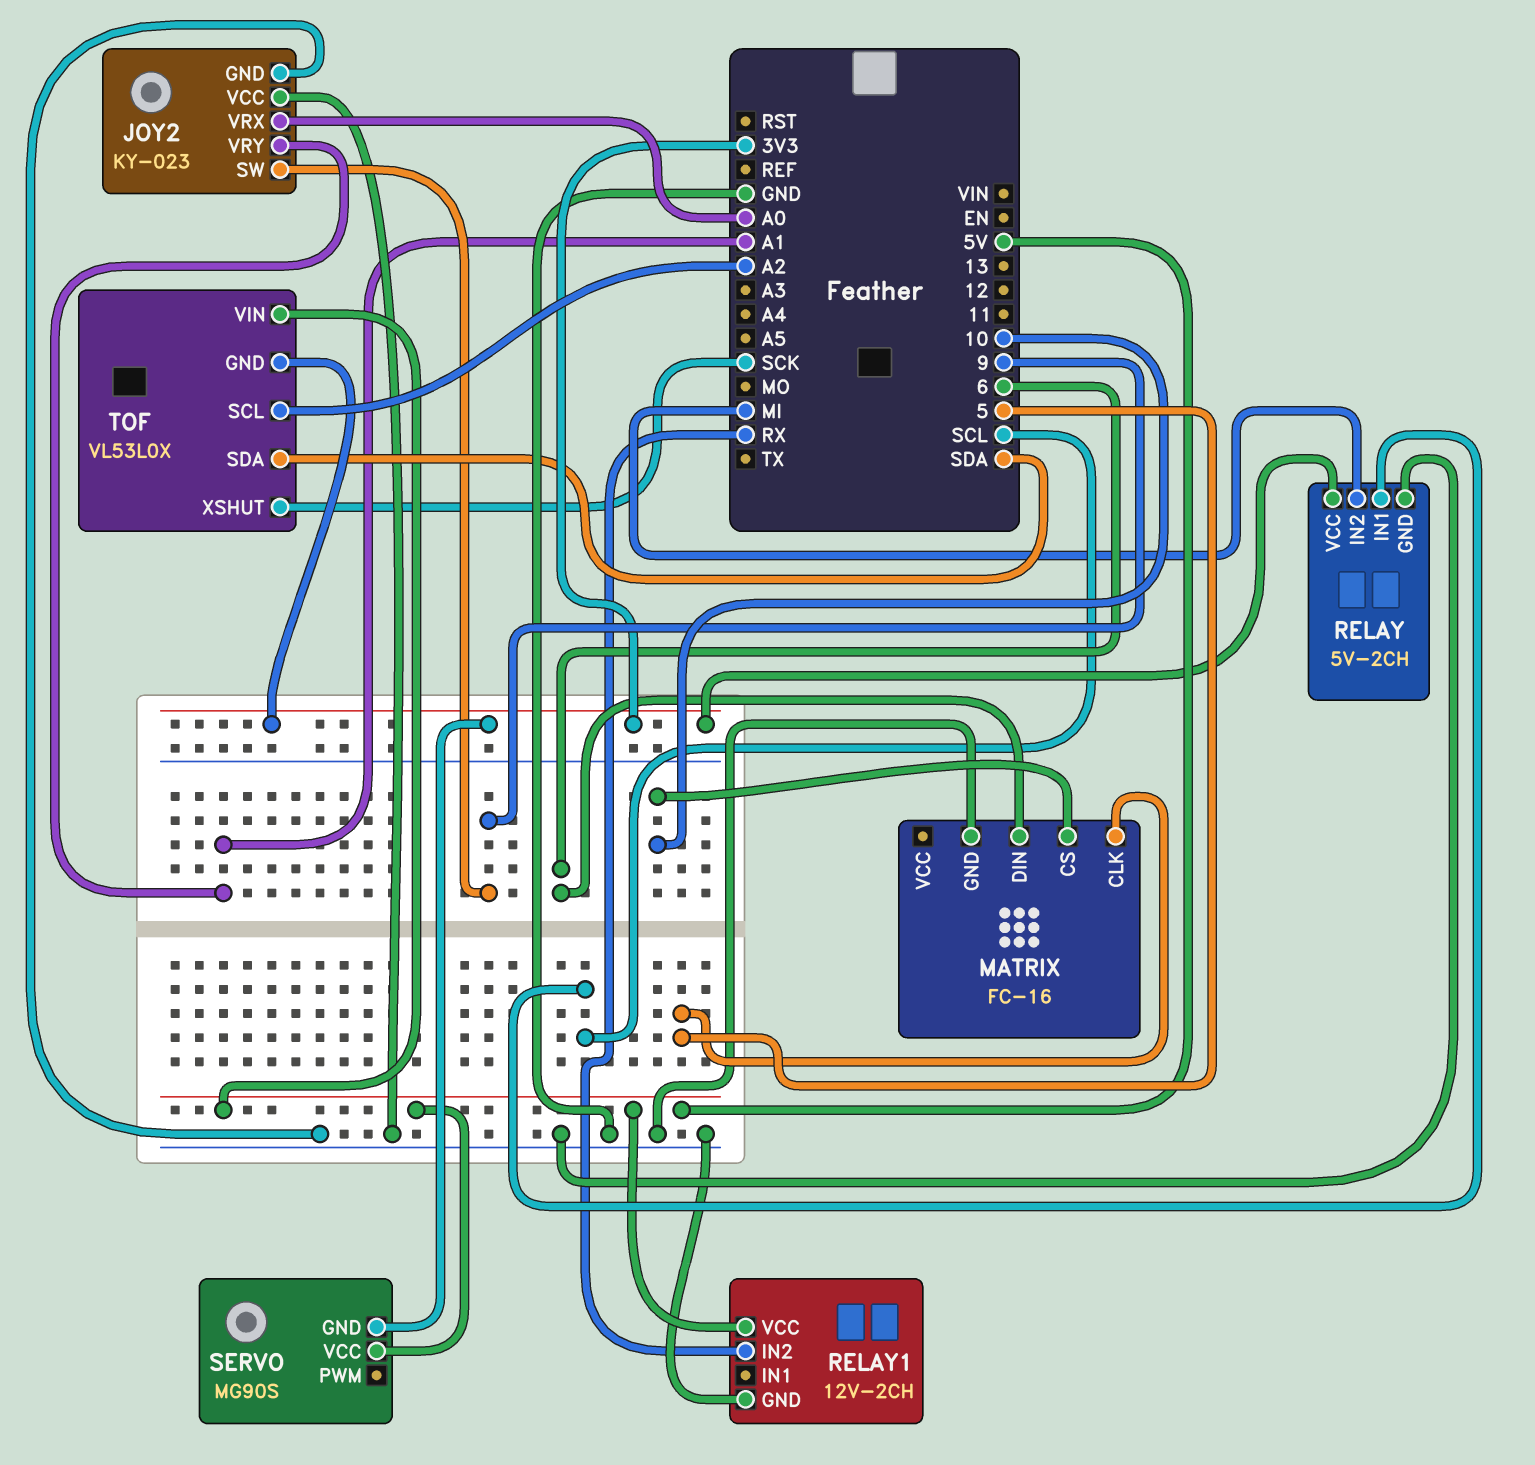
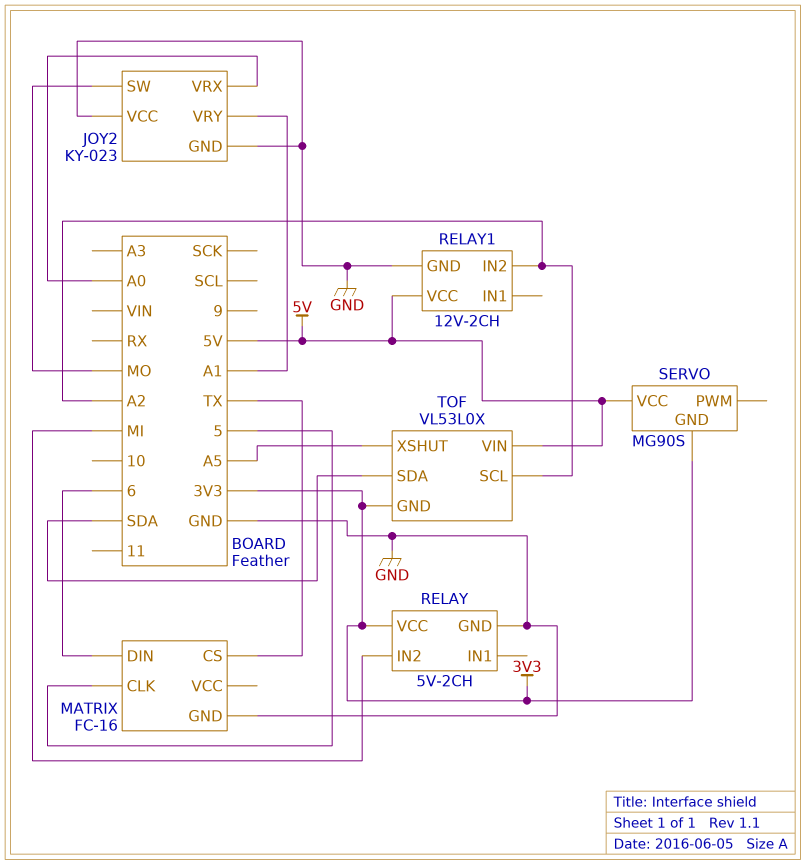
JOY2 pin SW: 9 -> MO
MATRIX pin CS: 10 -> TX
RELAY pin IN1: SCL -> none
RELAY1 pin IN2: RX -> A2
TOF pin XSHUT: SCK -> A5

